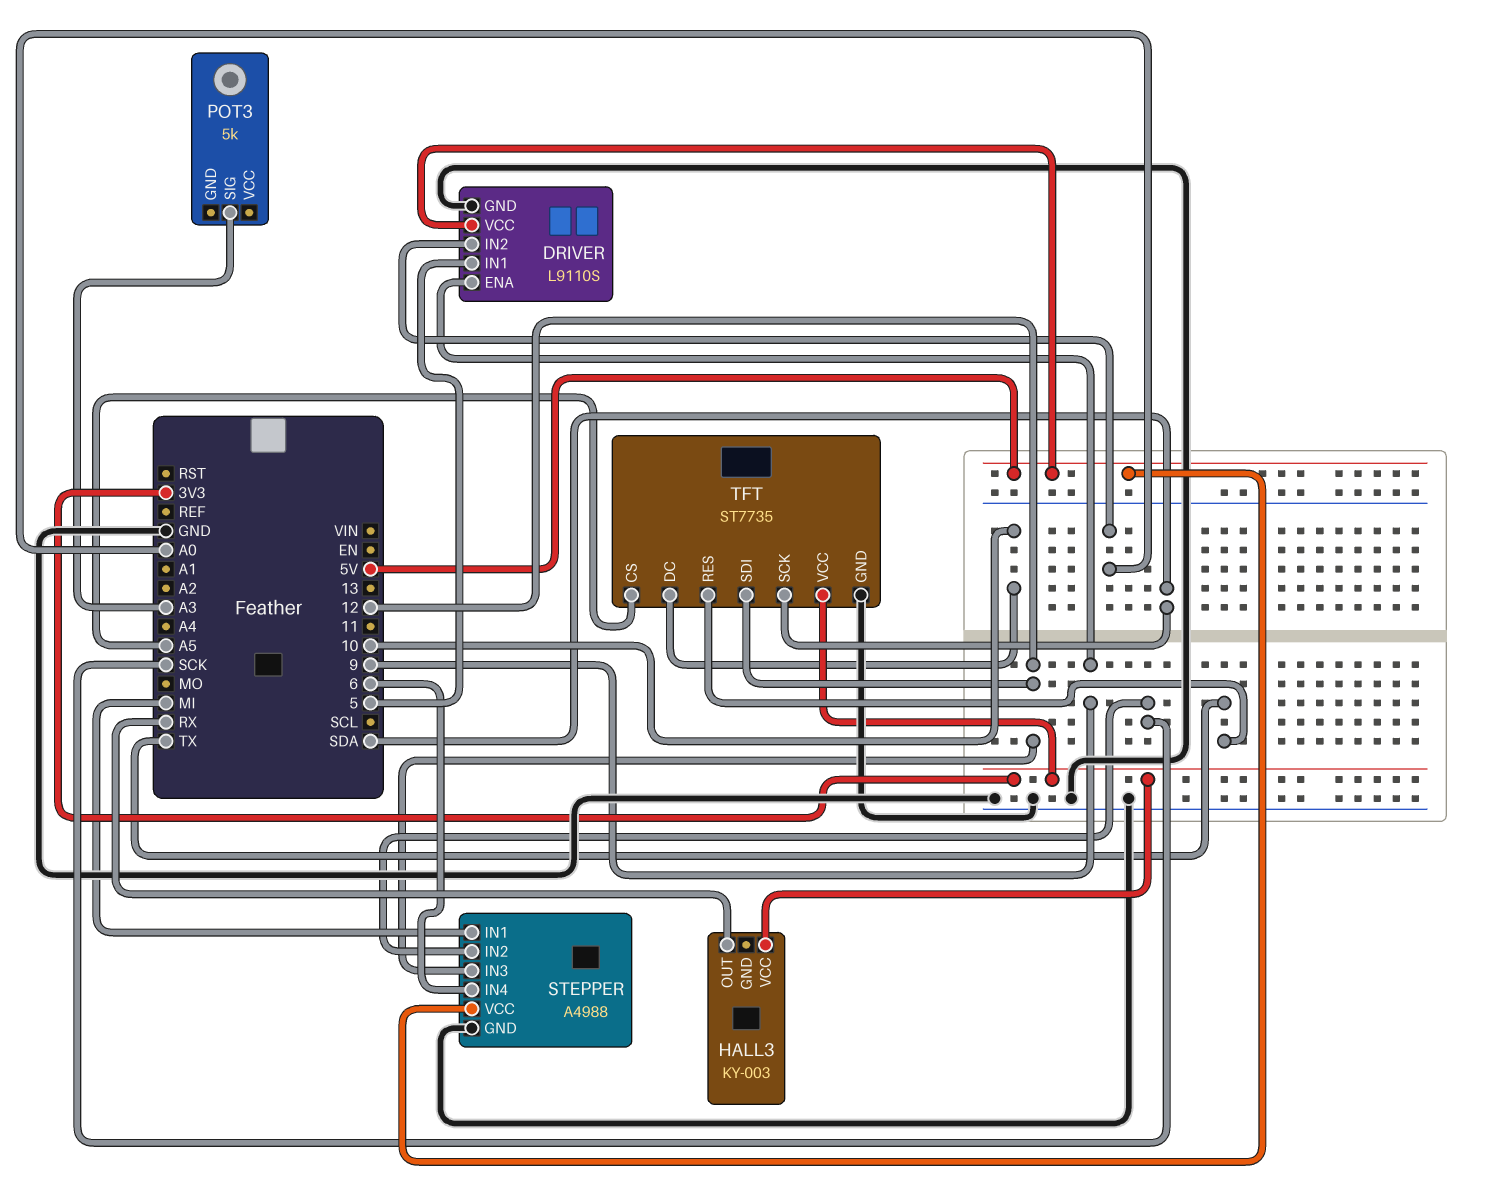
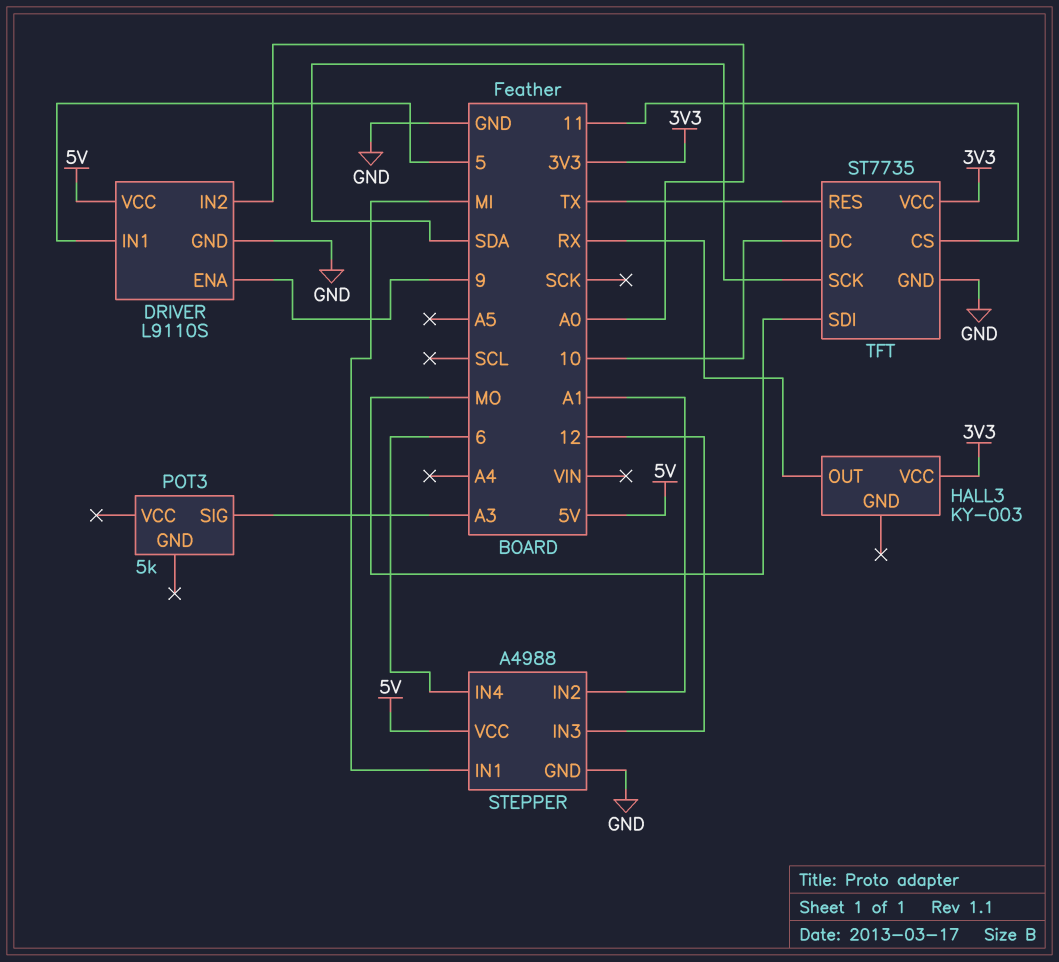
STEPPER pin IN2: SCK -> A1
TFT pin CS: A5 -> 11
TFT pin SDI: 12 -> MO

